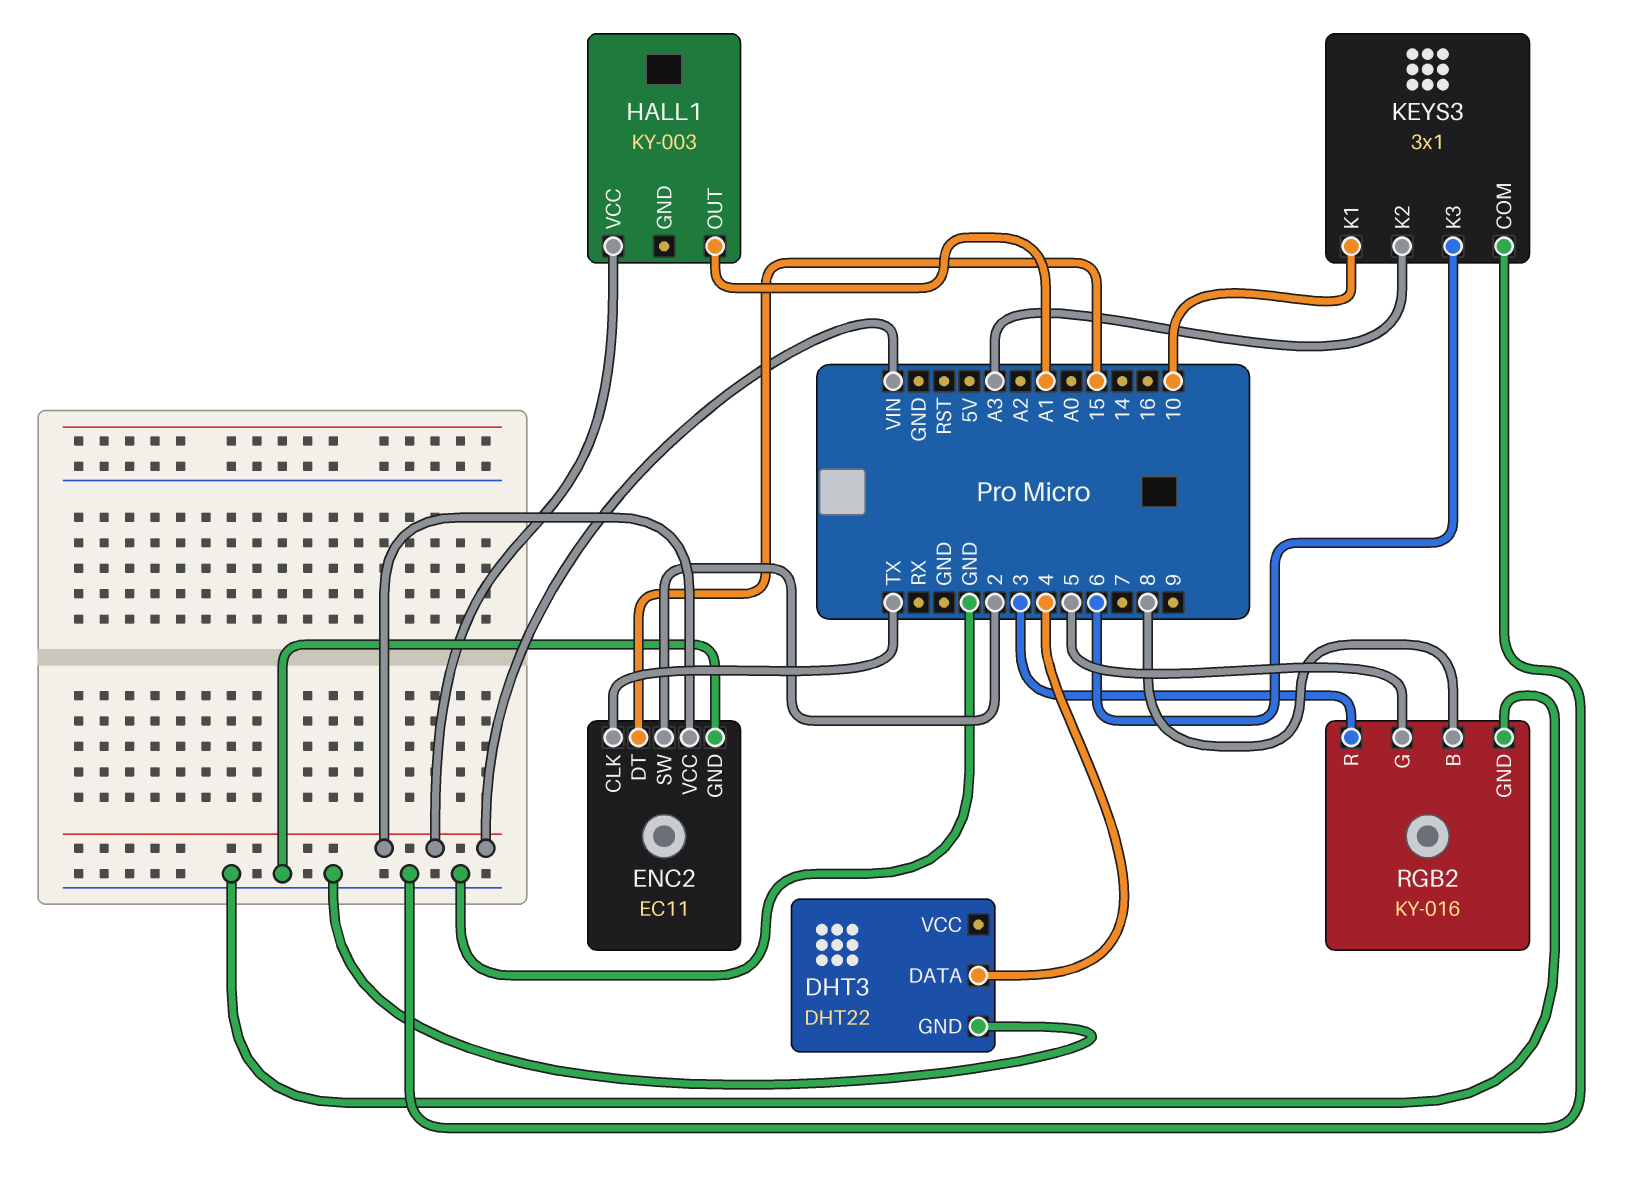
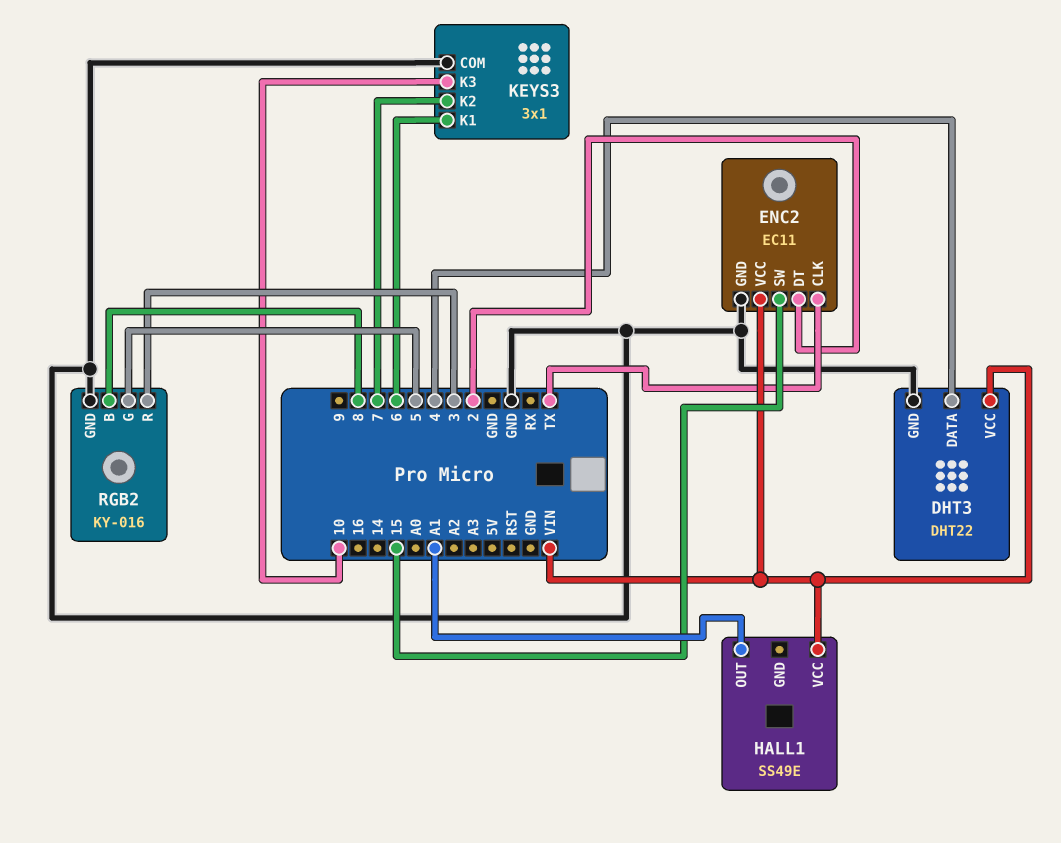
DHT3 pin VCC: none -> VIN
ENC2 pin DT: 15 -> 2
ENC2 pin SW: 2 -> 15
HALL1: KY-003 -> SS49E
KEYS3 pin K1: 10 -> 6
KEYS3 pin K2: A3 -> 7
KEYS3 pin K3: 6 -> 10

